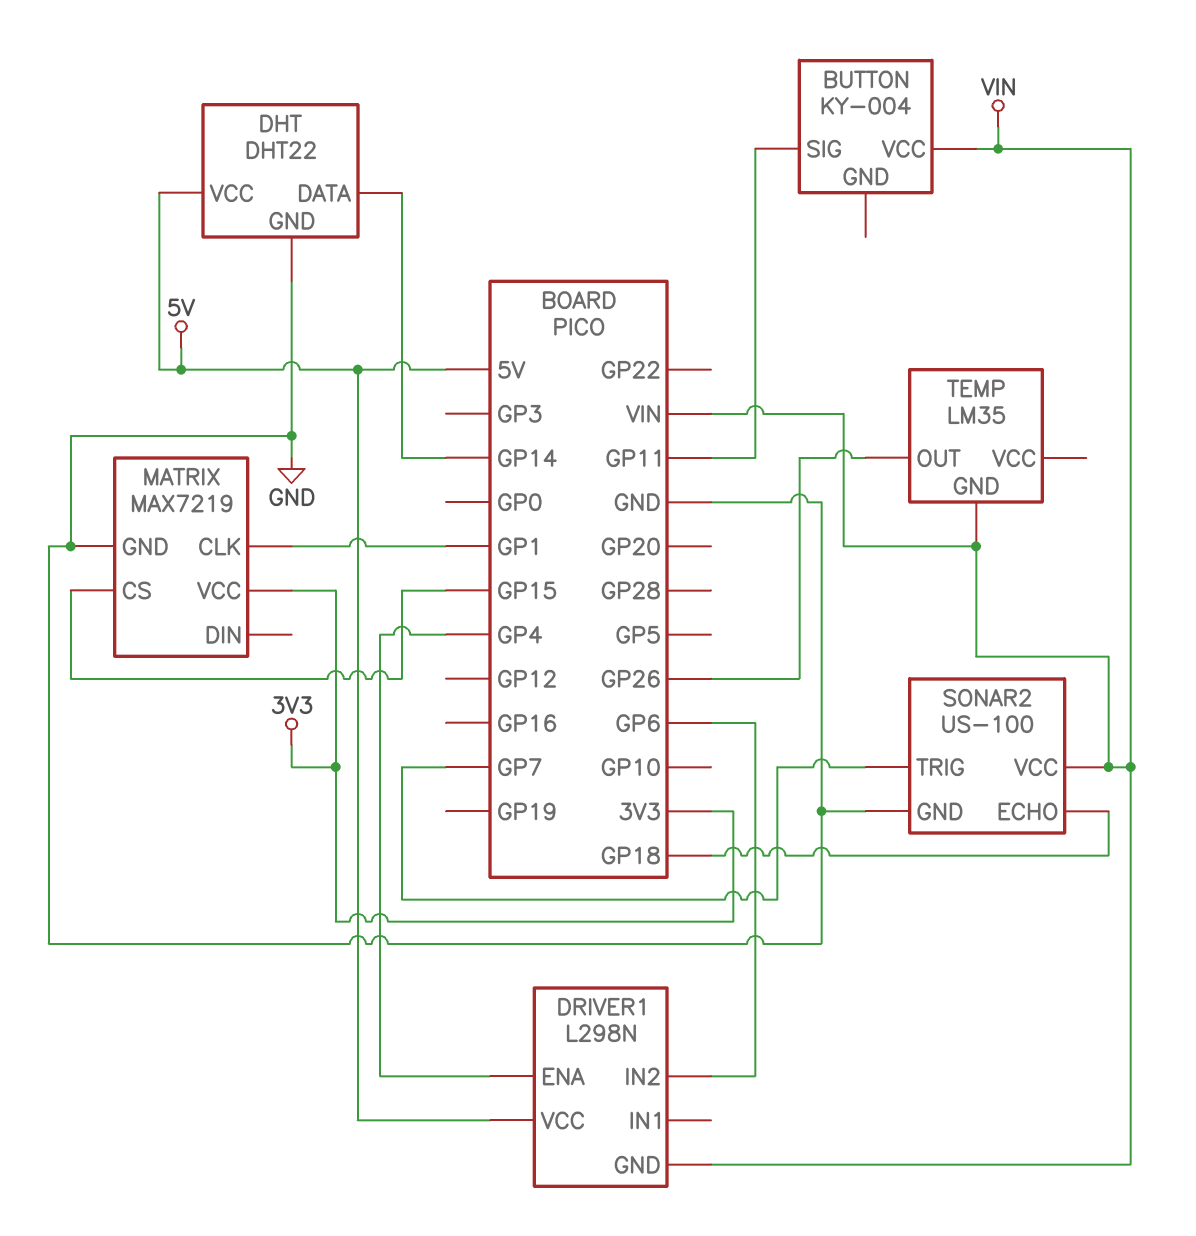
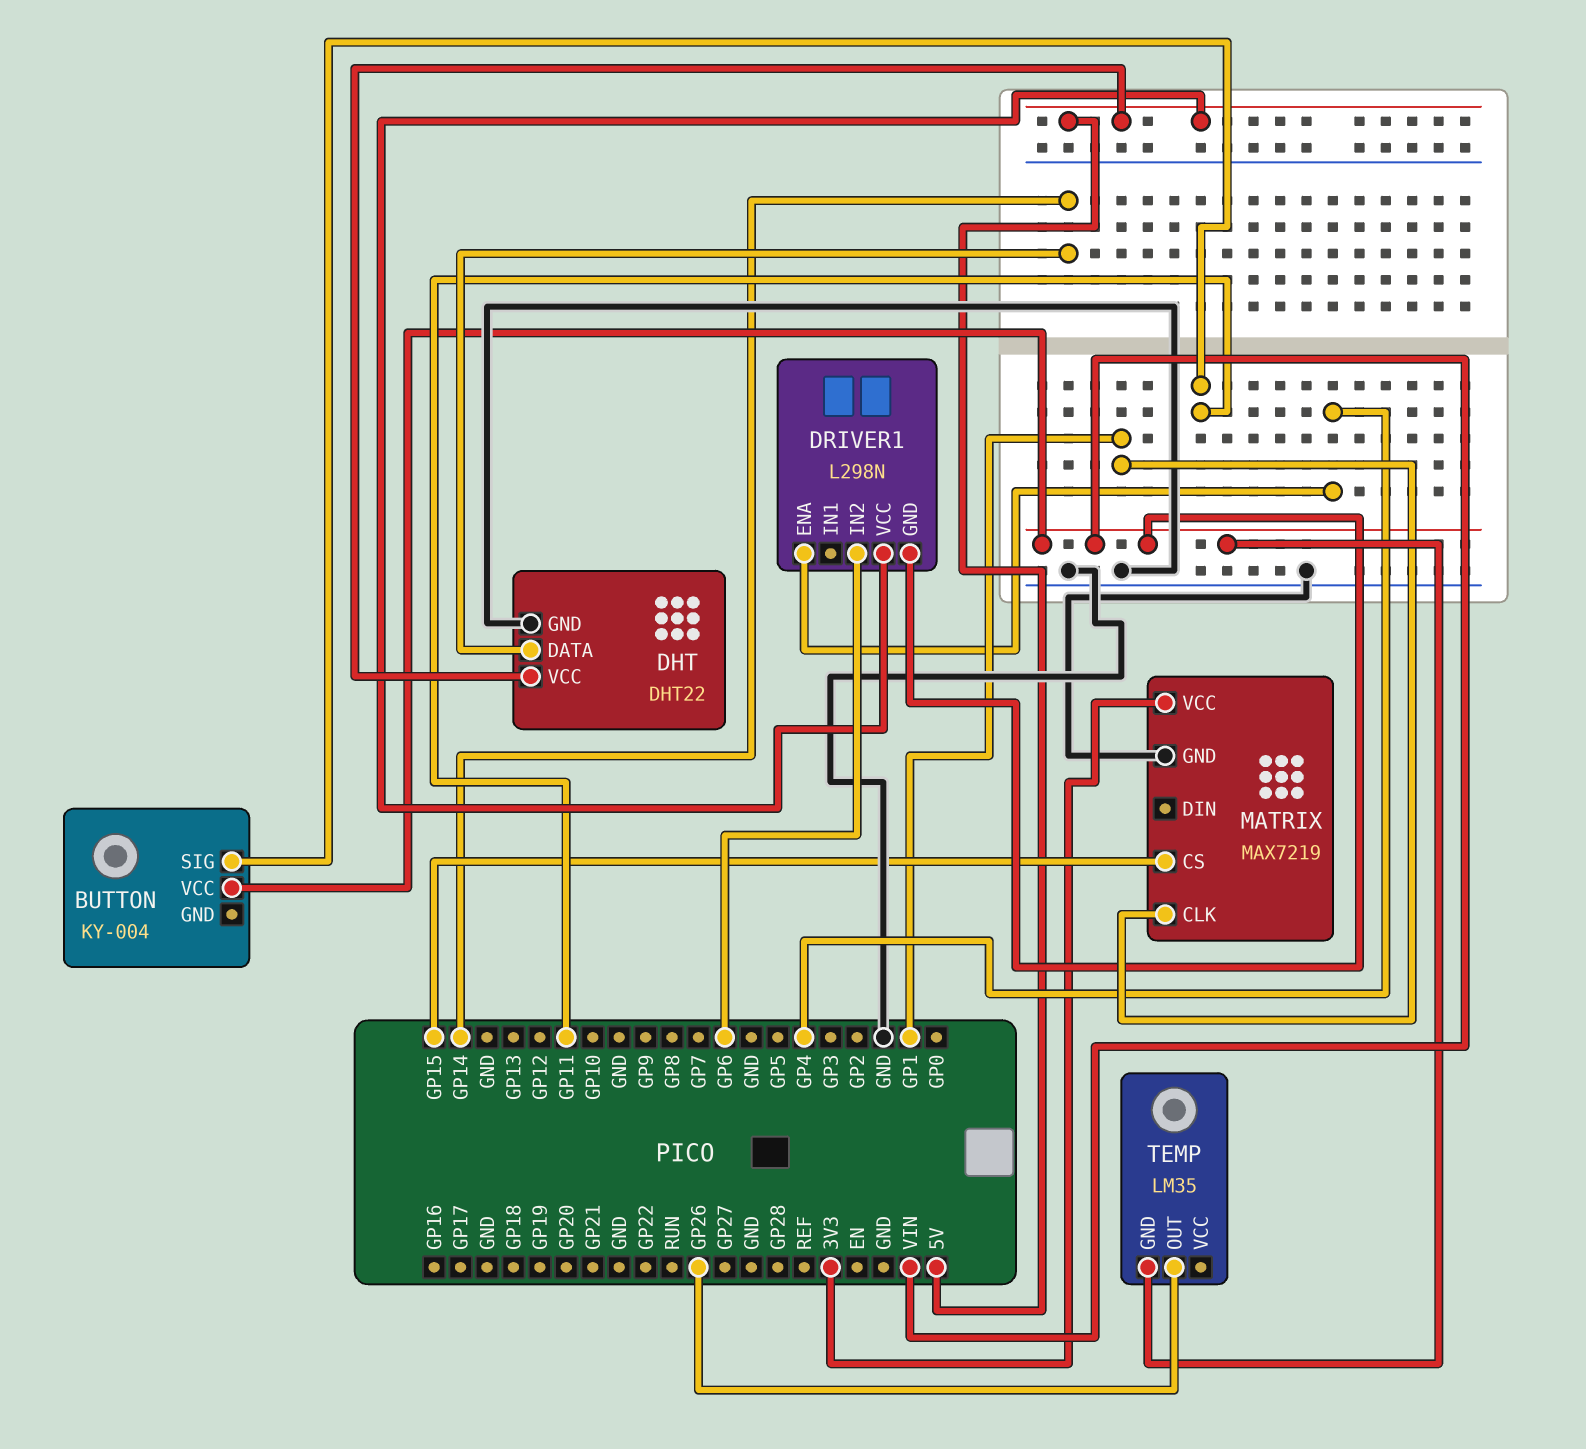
SONAR2: US-100 -> none
SONAR2 pin ECHO: GP18 -> none
SONAR2 pin GND: GND -> none
SONAR2 pin TRIG: GP7 -> none
SONAR2 pin VCC: VIN -> none

